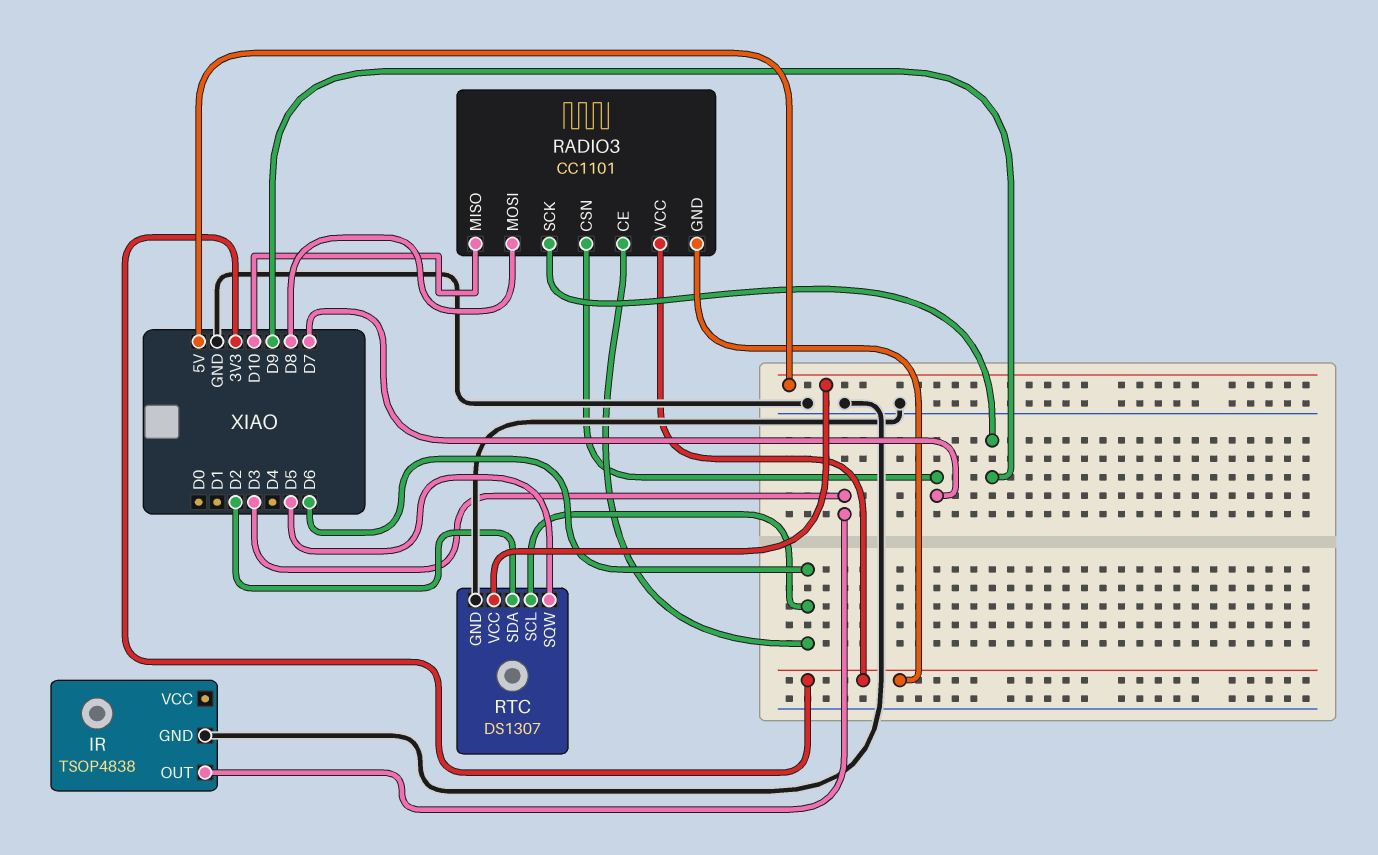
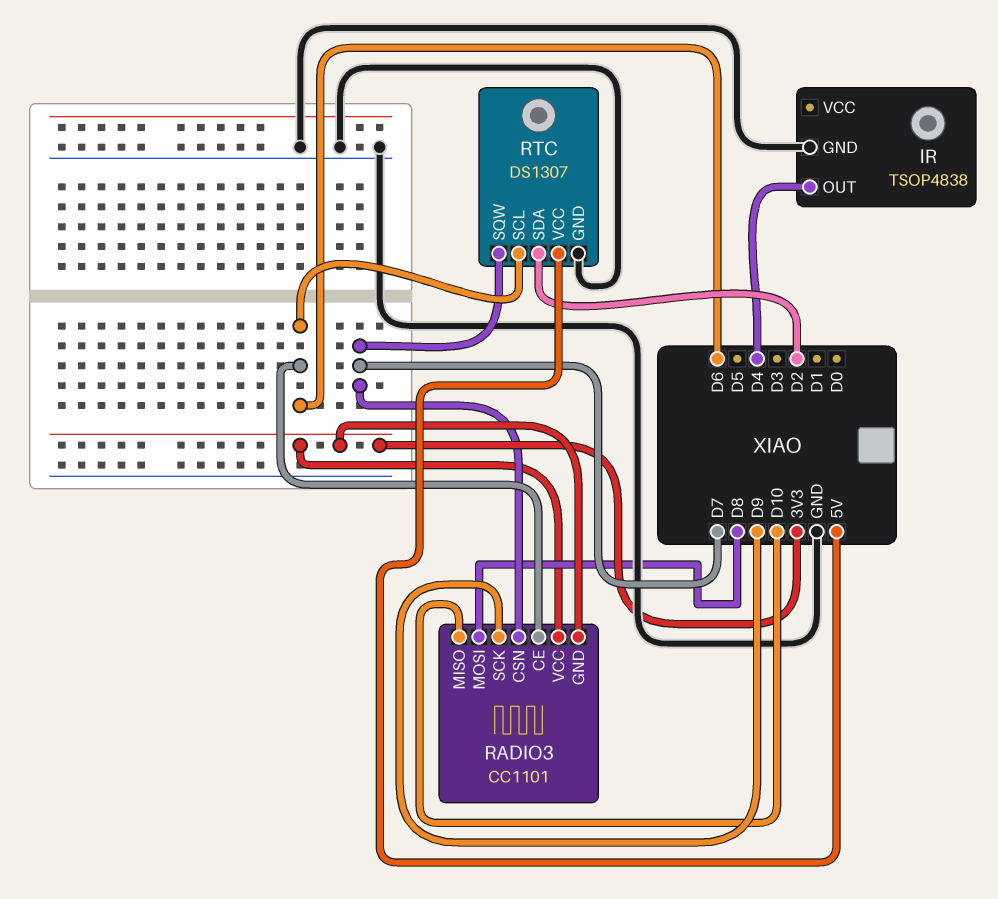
IR pin OUT: D3 -> D4
RTC pin SQW: D5 -> D7

